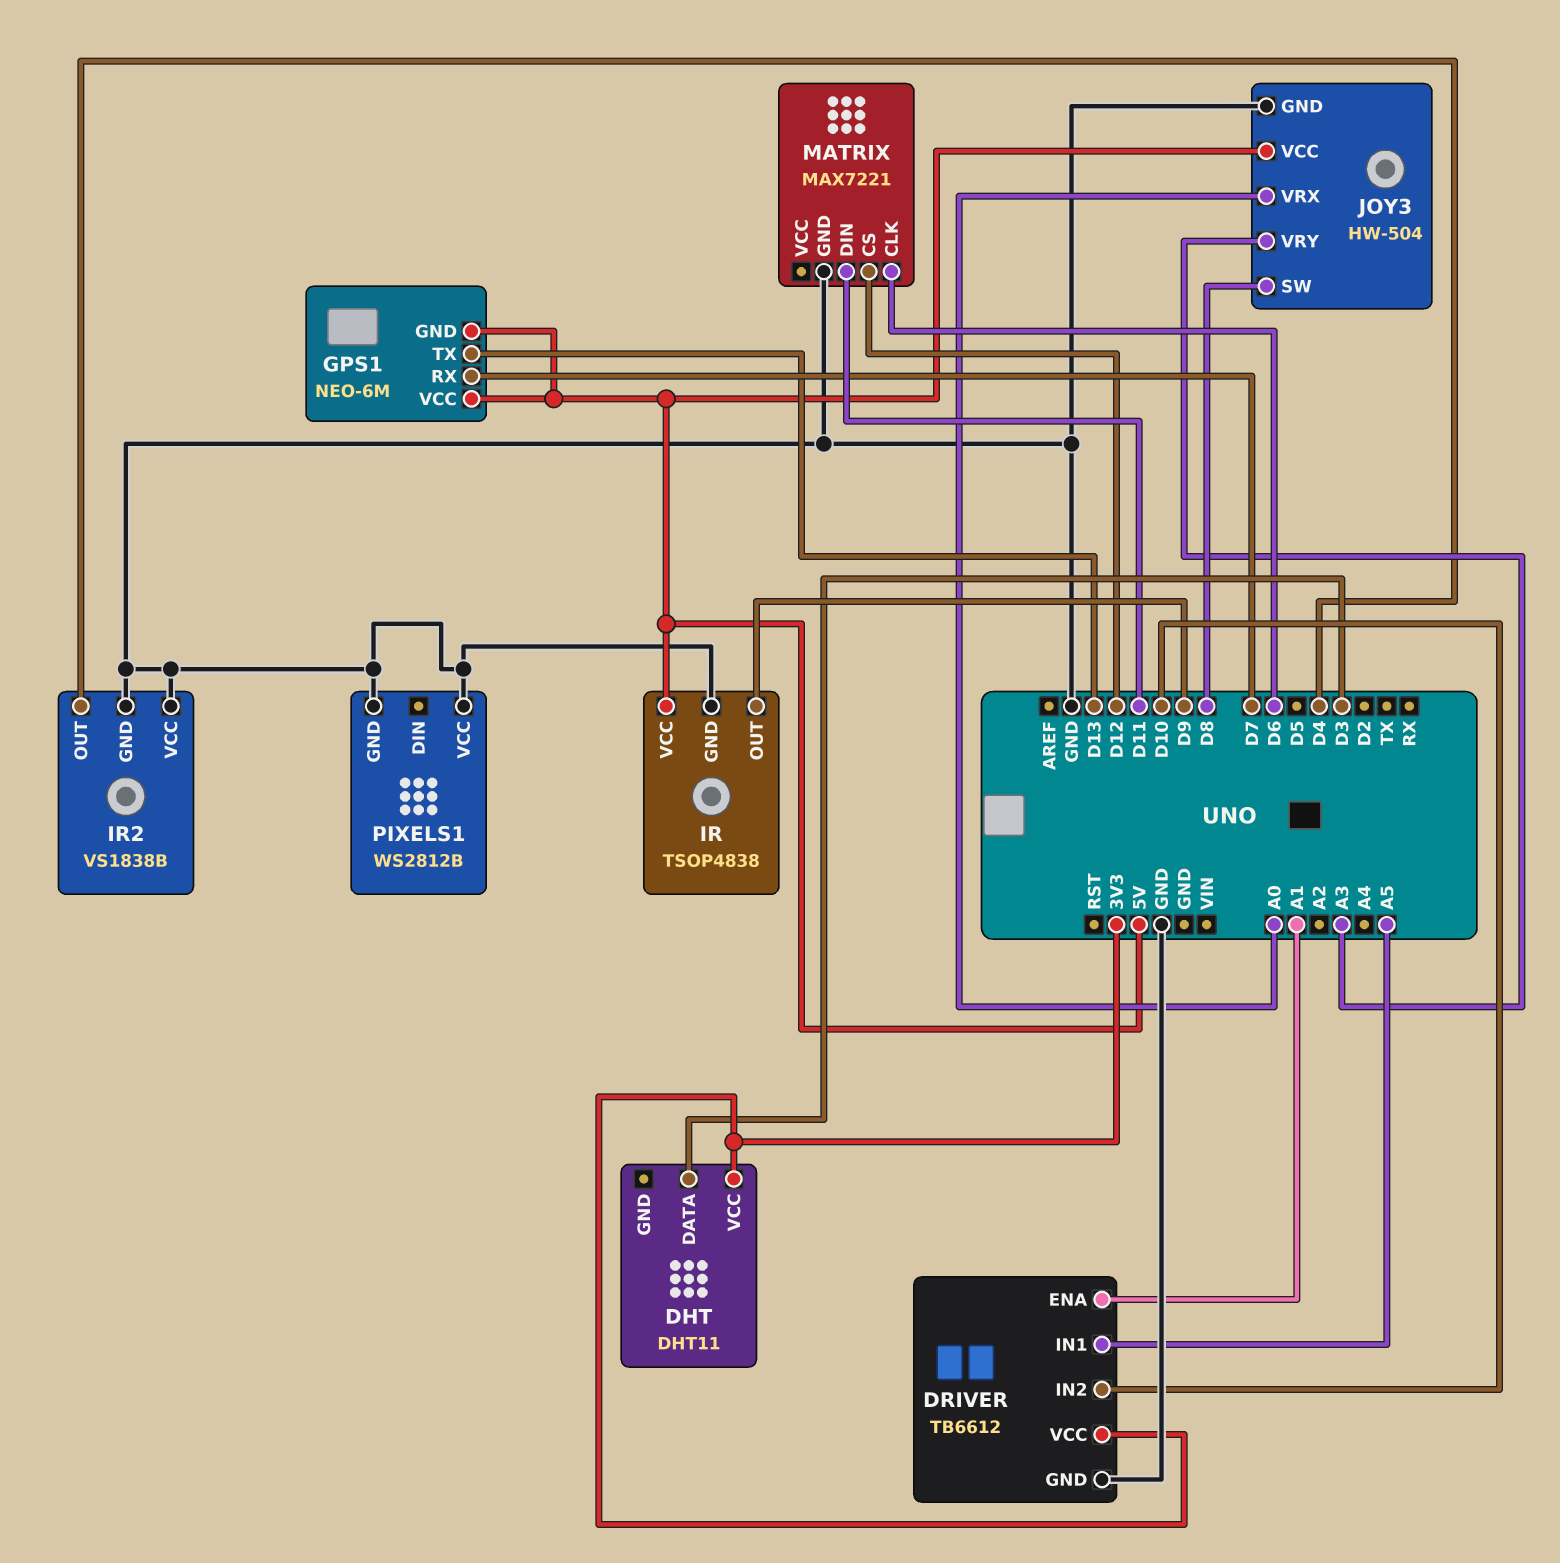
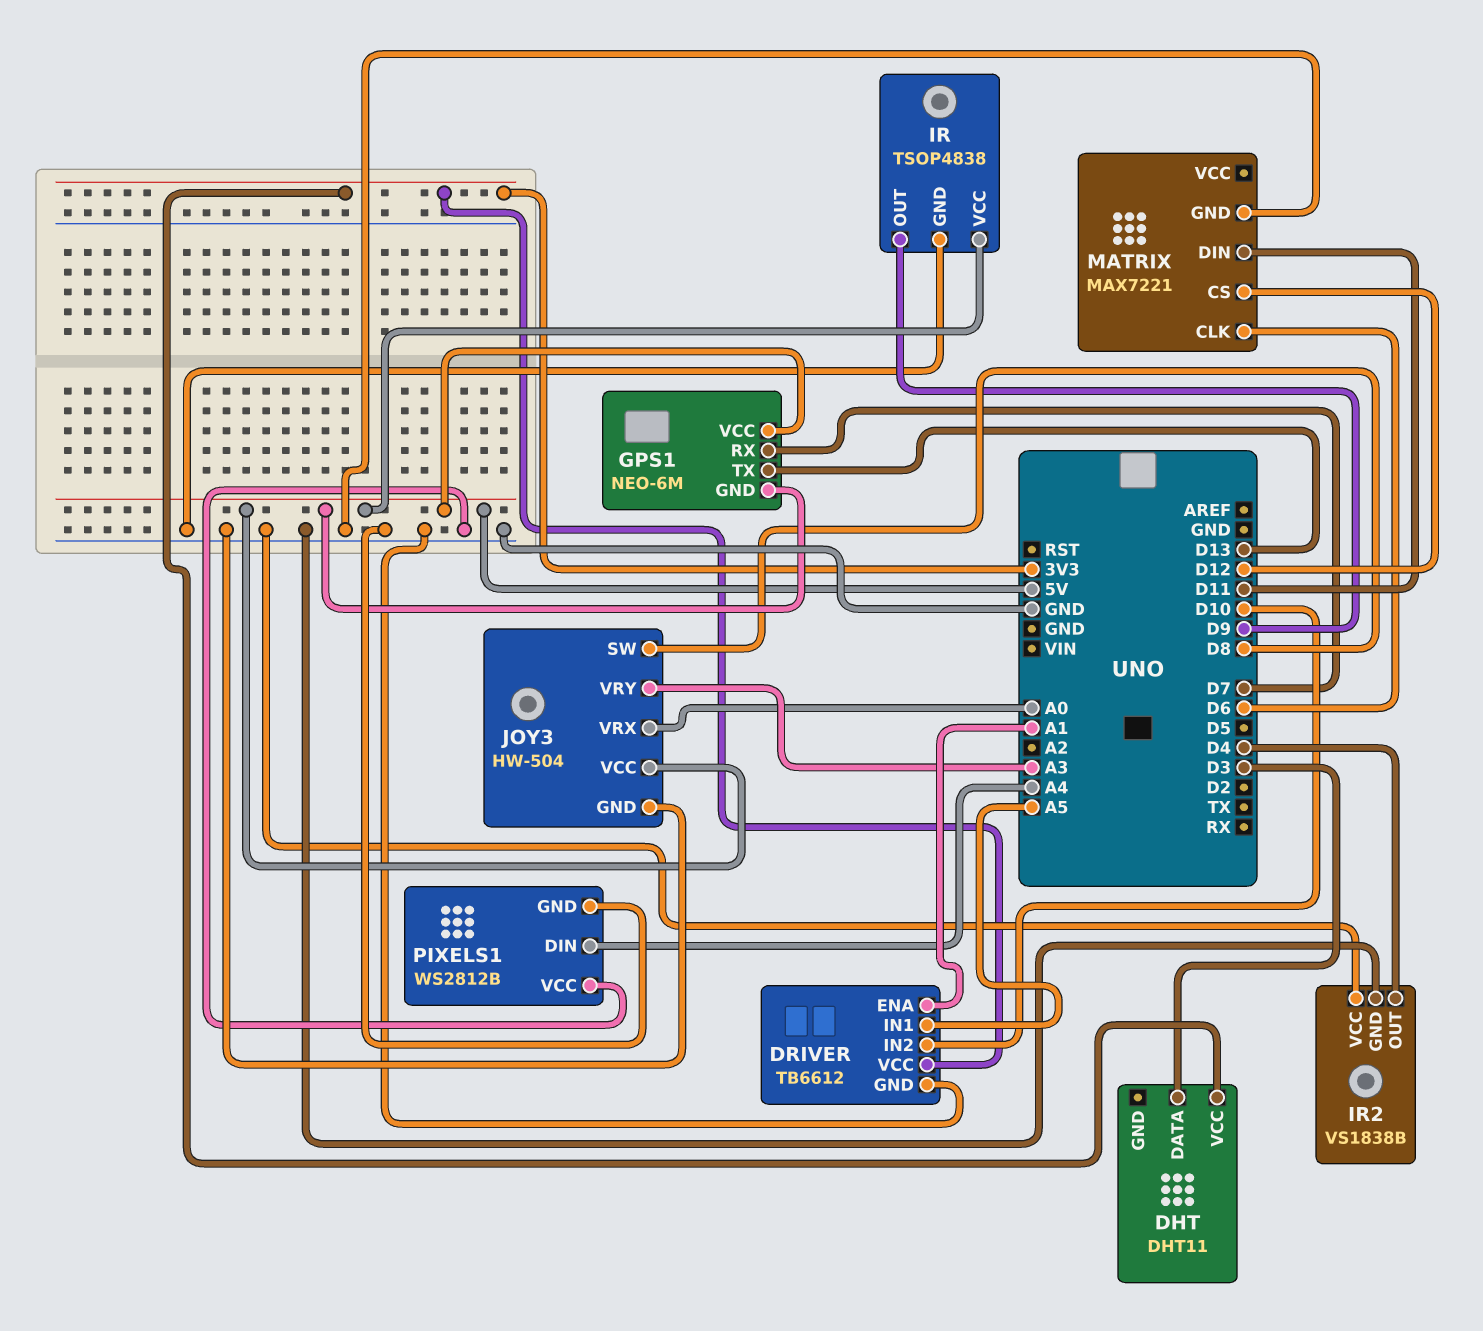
PIXELS1 pin DIN: none -> A4

